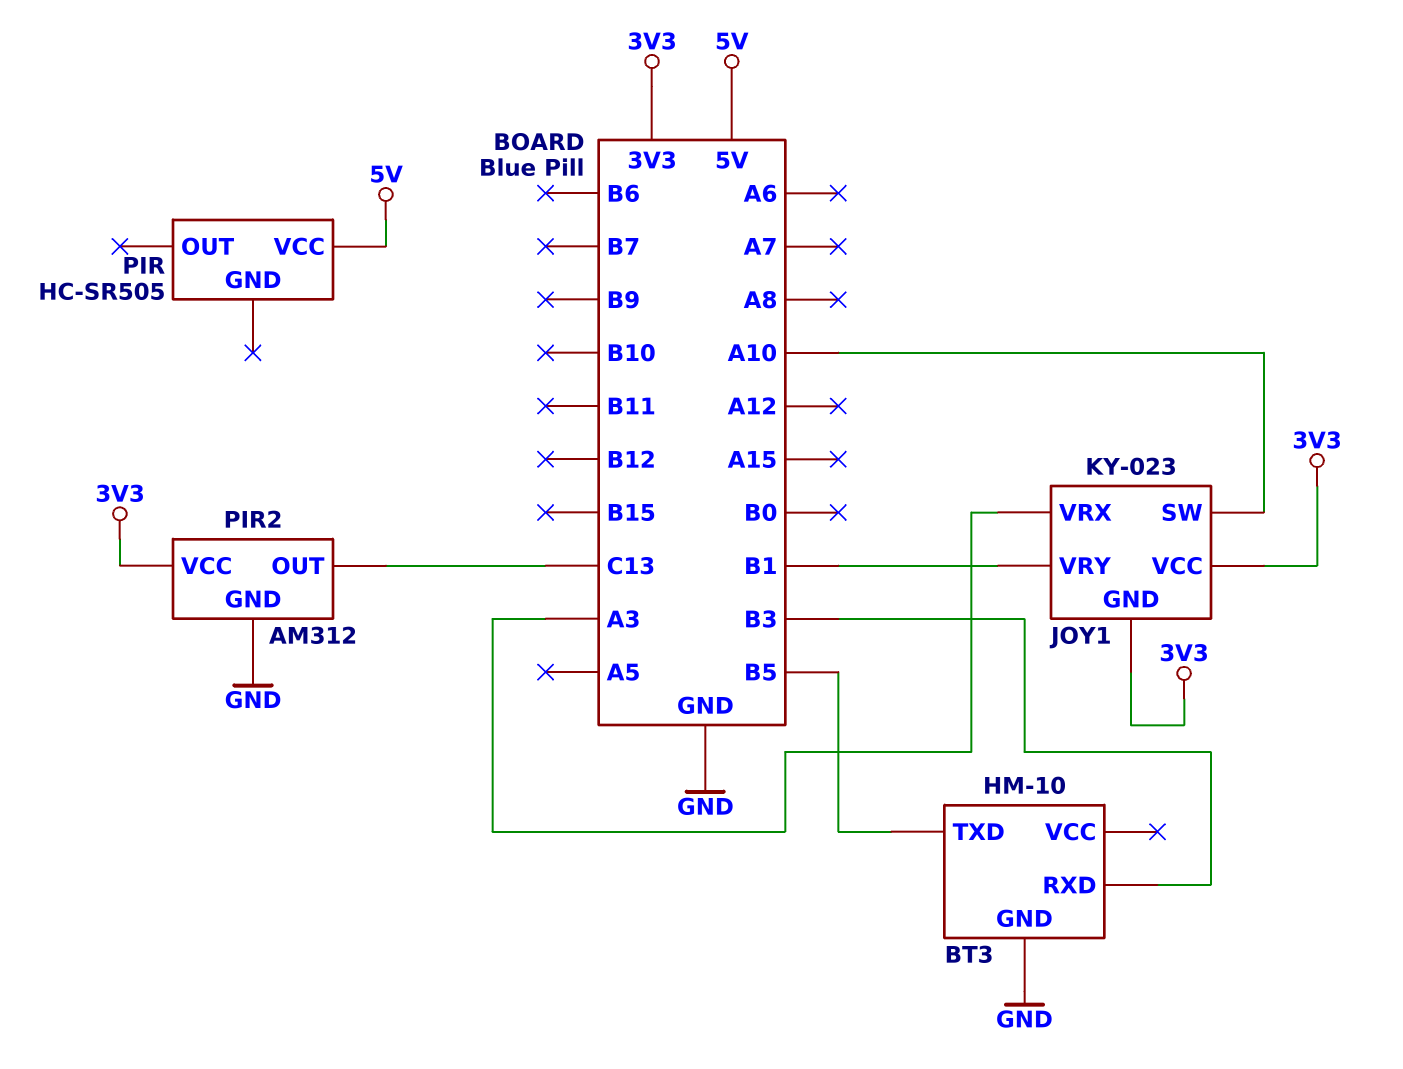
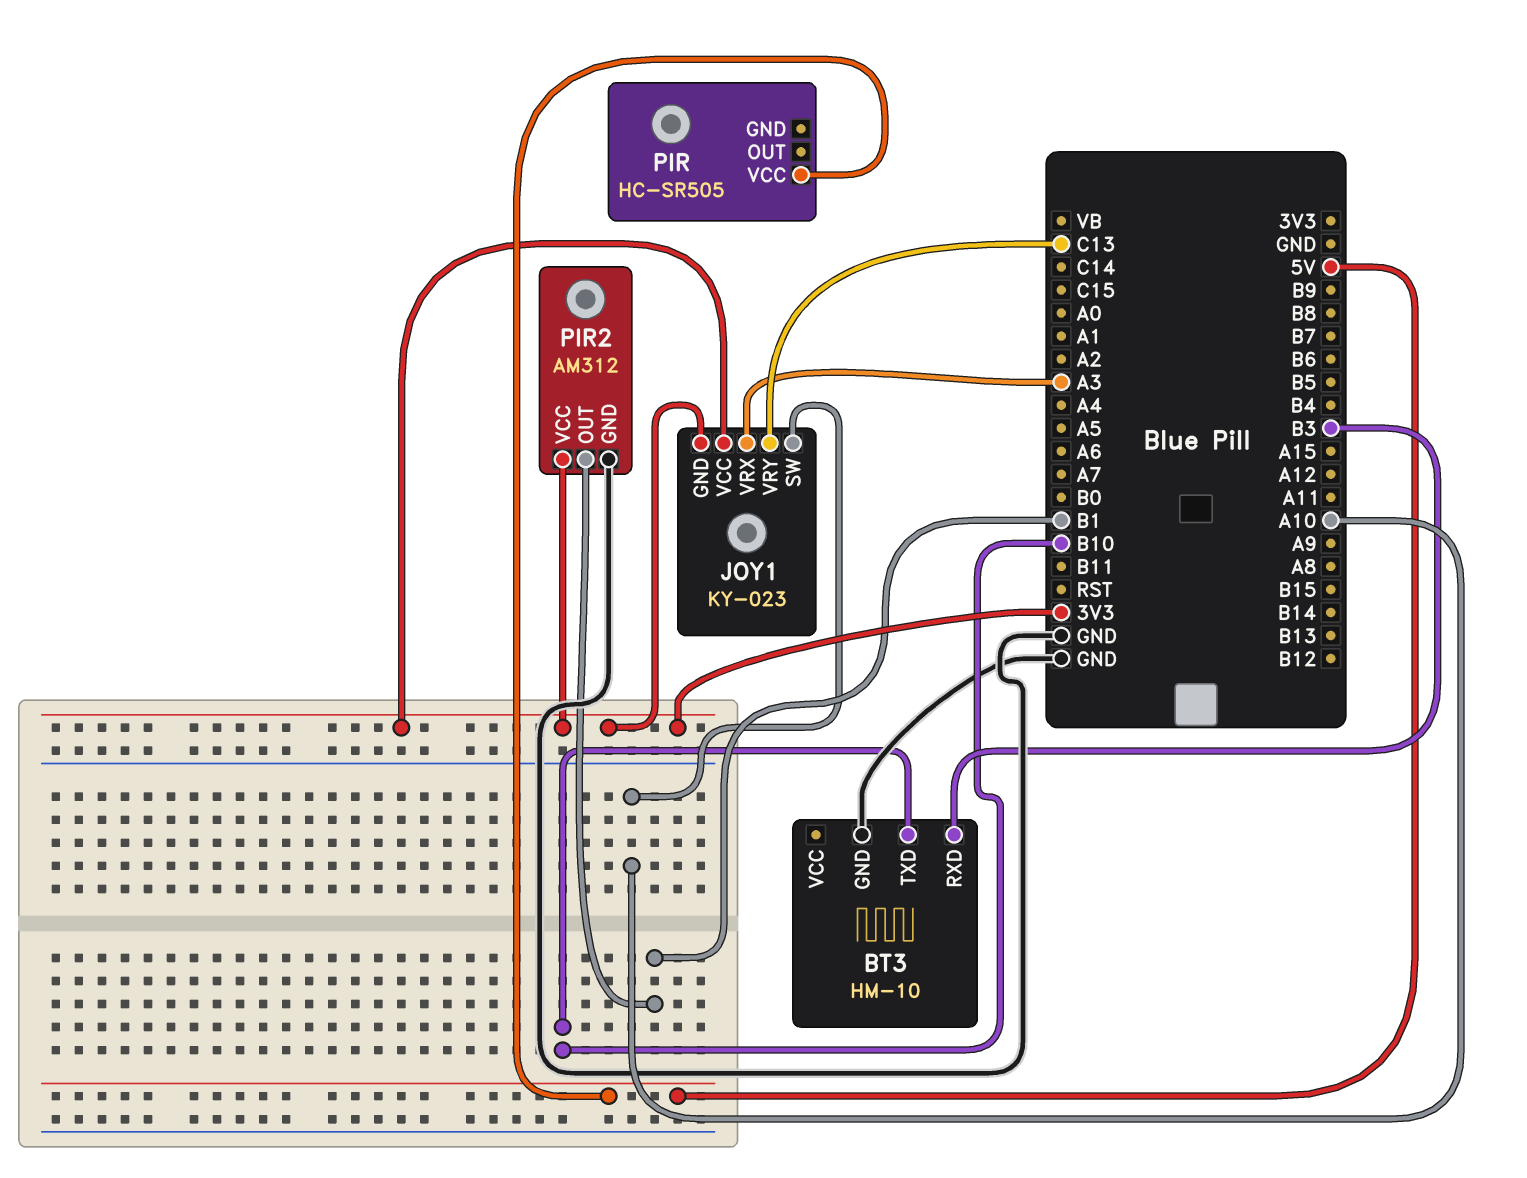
BT3 pin TXD: B5 -> B10
JOY1 pin VRY: B1 -> C13
PIR2 pin OUT: C13 -> B1

